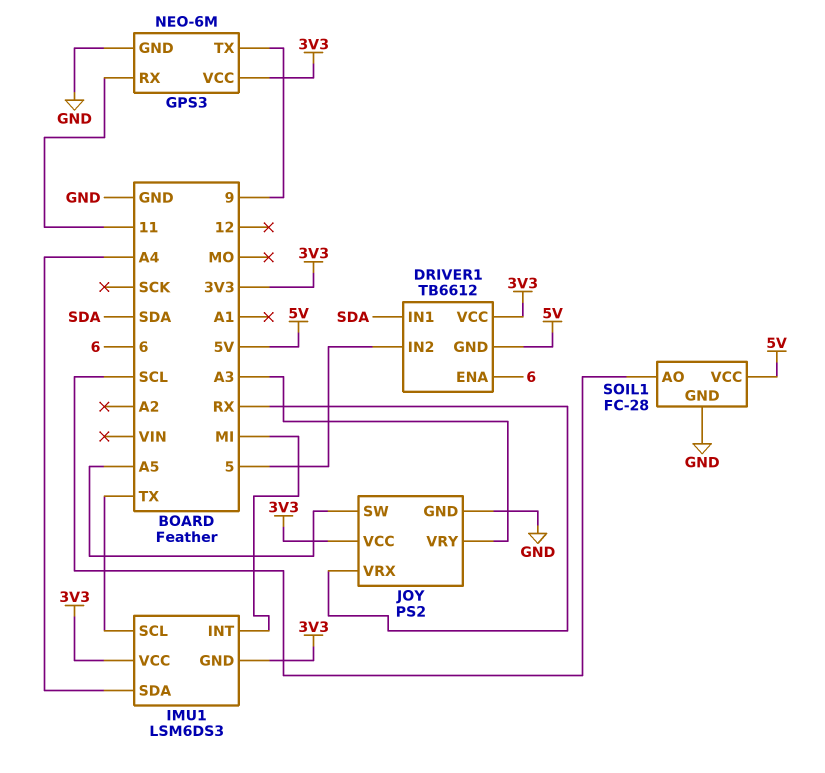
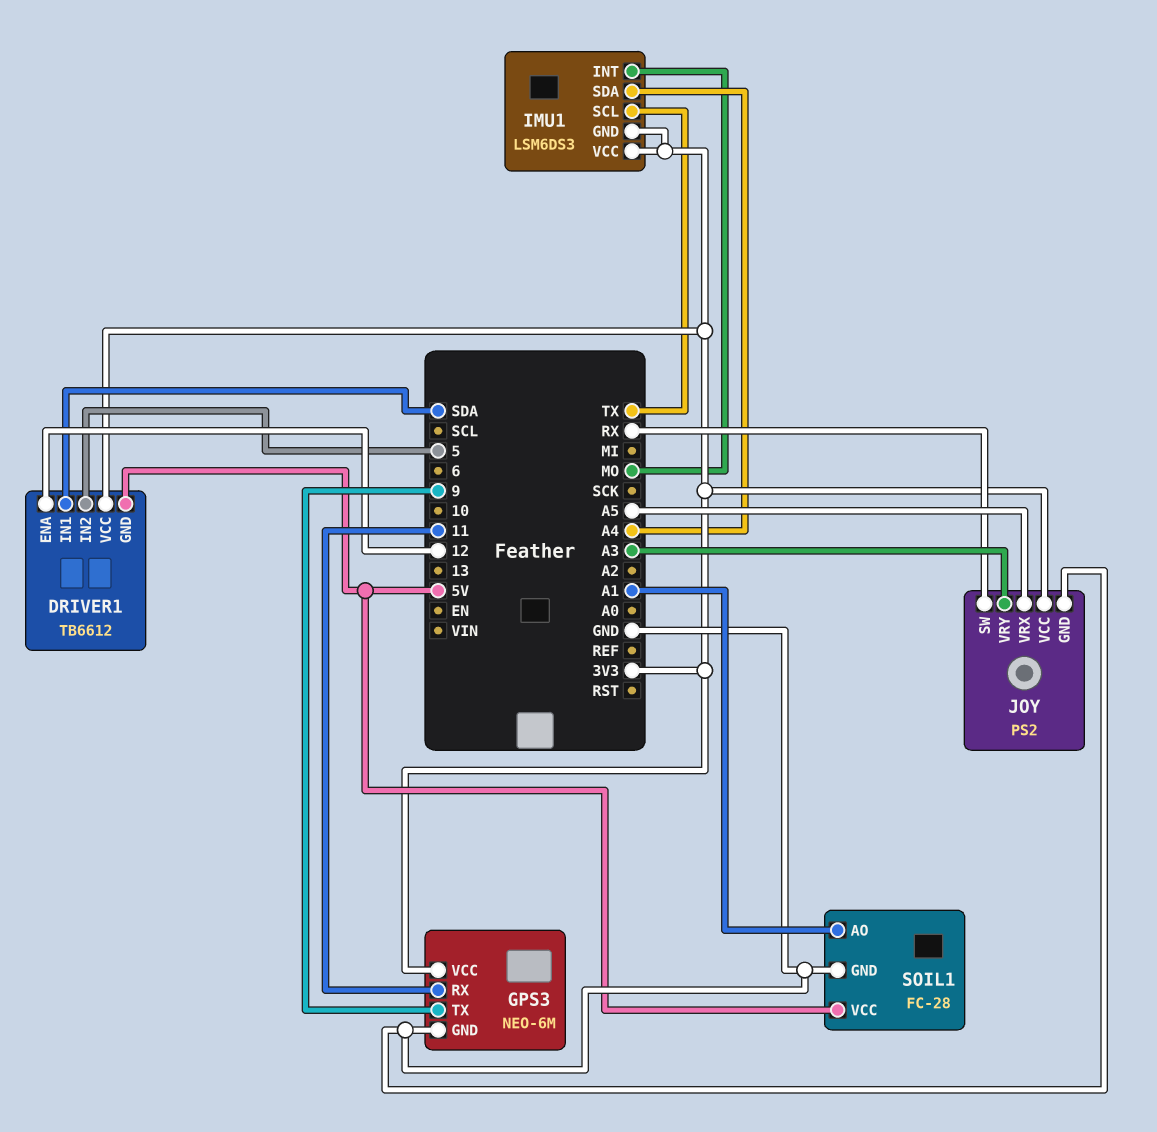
DRIVER1 pin ENA: 6 -> 12
IMU1 pin INT: MI -> MO
JOY pin SW: A5 -> RX
JOY pin VRX: RX -> A5
SOIL1 pin AO: SCL -> A1

